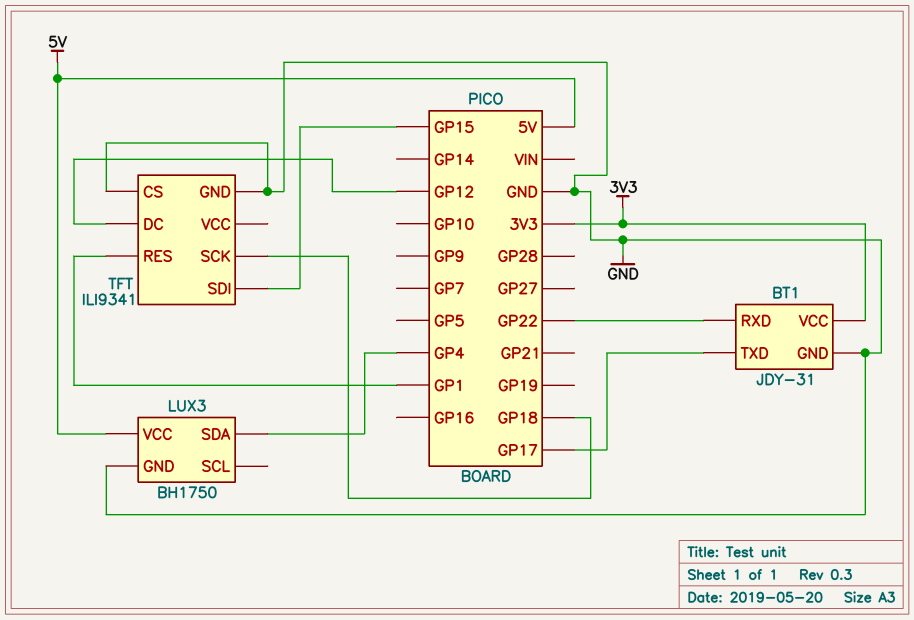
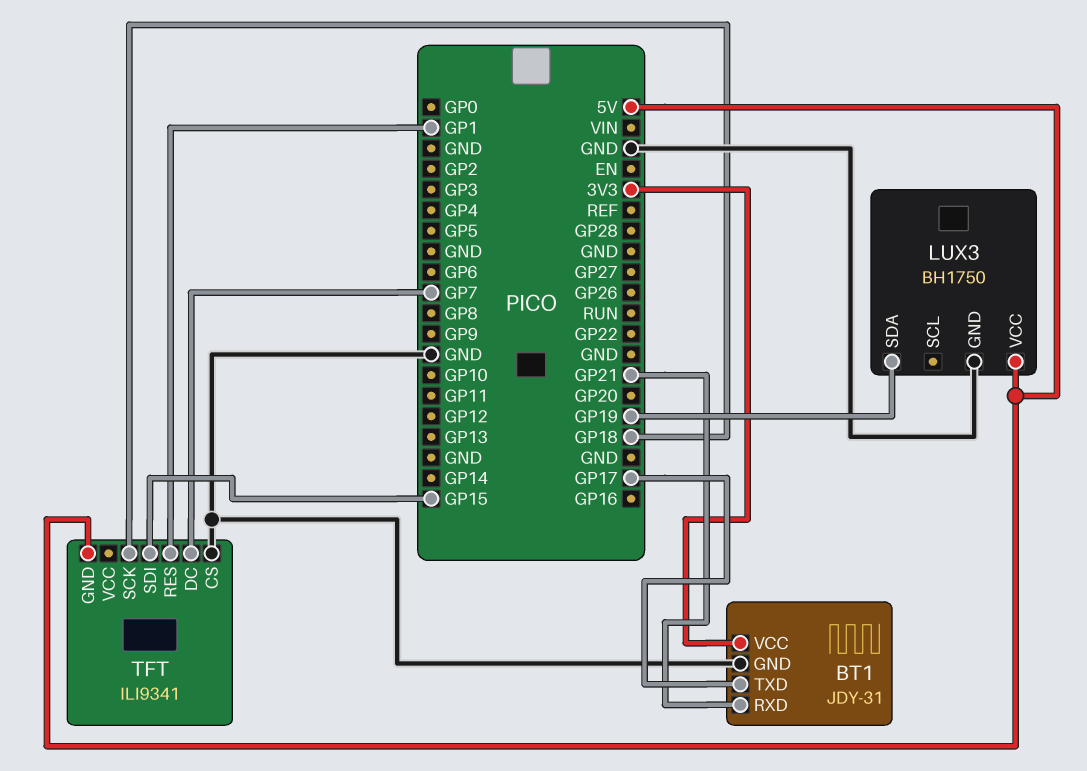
BT1 pin RXD: GP22 -> GP21
LUX3 pin SDA: GP4 -> GP19
TFT pin DC: GP12 -> GP7
TFT pin GND: GND -> 5V

